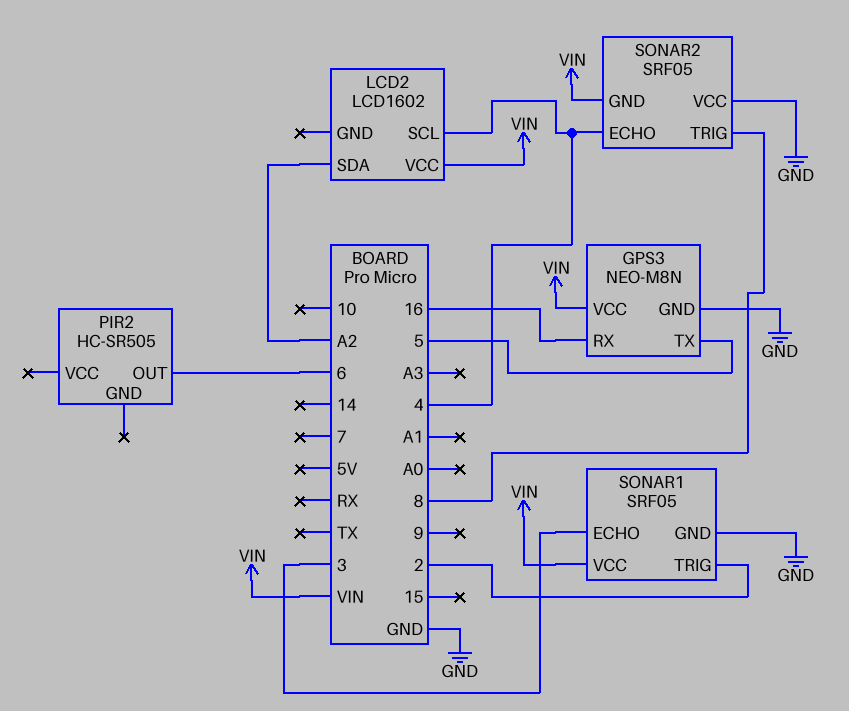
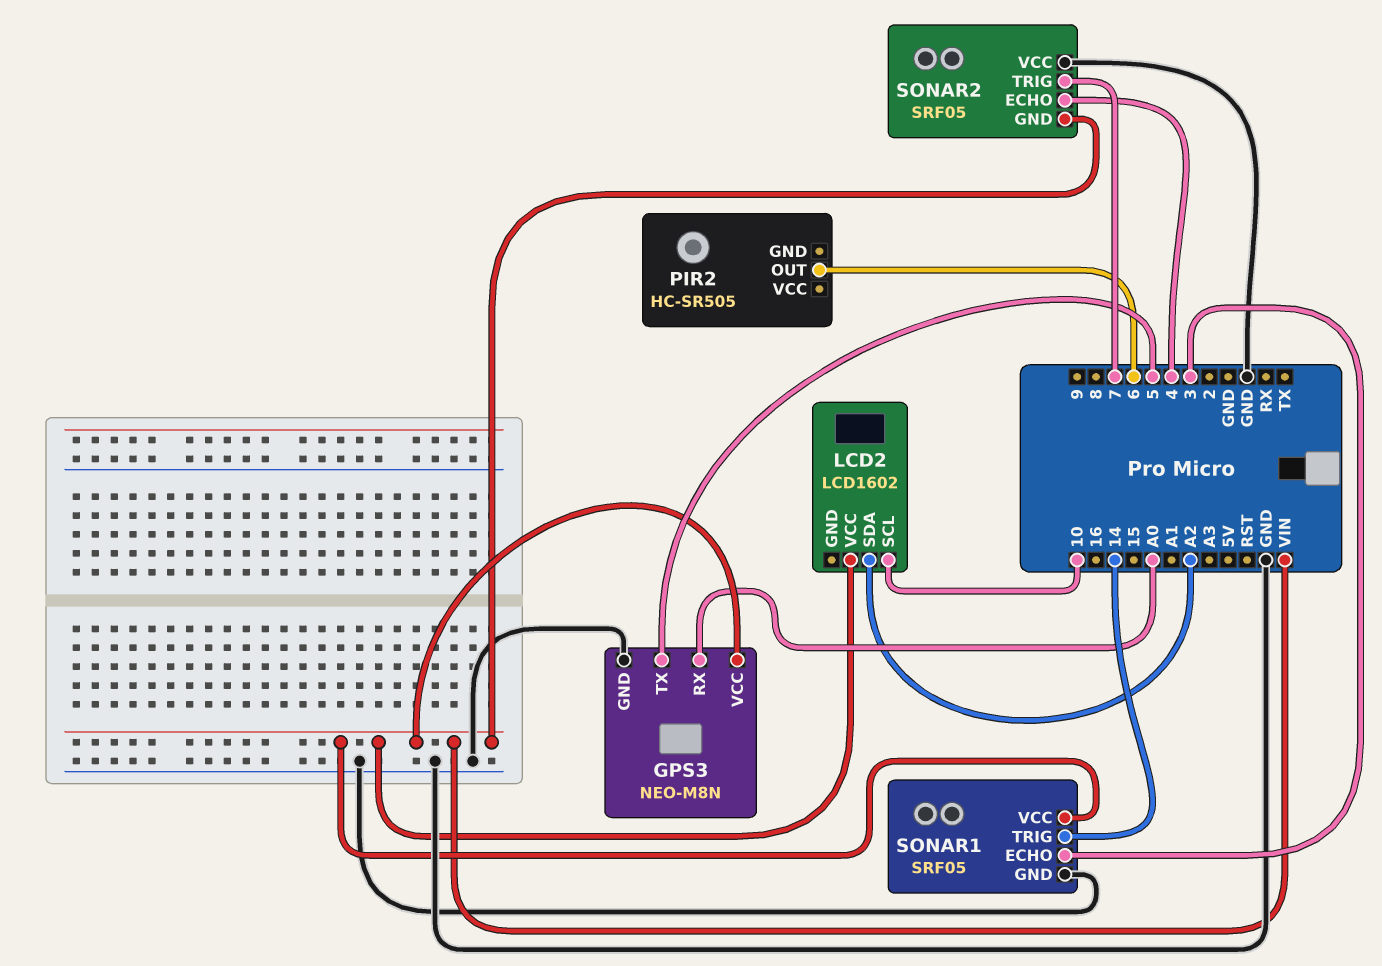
GPS3 pin RX: 16 -> A0
LCD2 pin SCL: 4 -> 10
SONAR1 pin TRIG: 2 -> 14
SONAR2 pin TRIG: 8 -> 7

